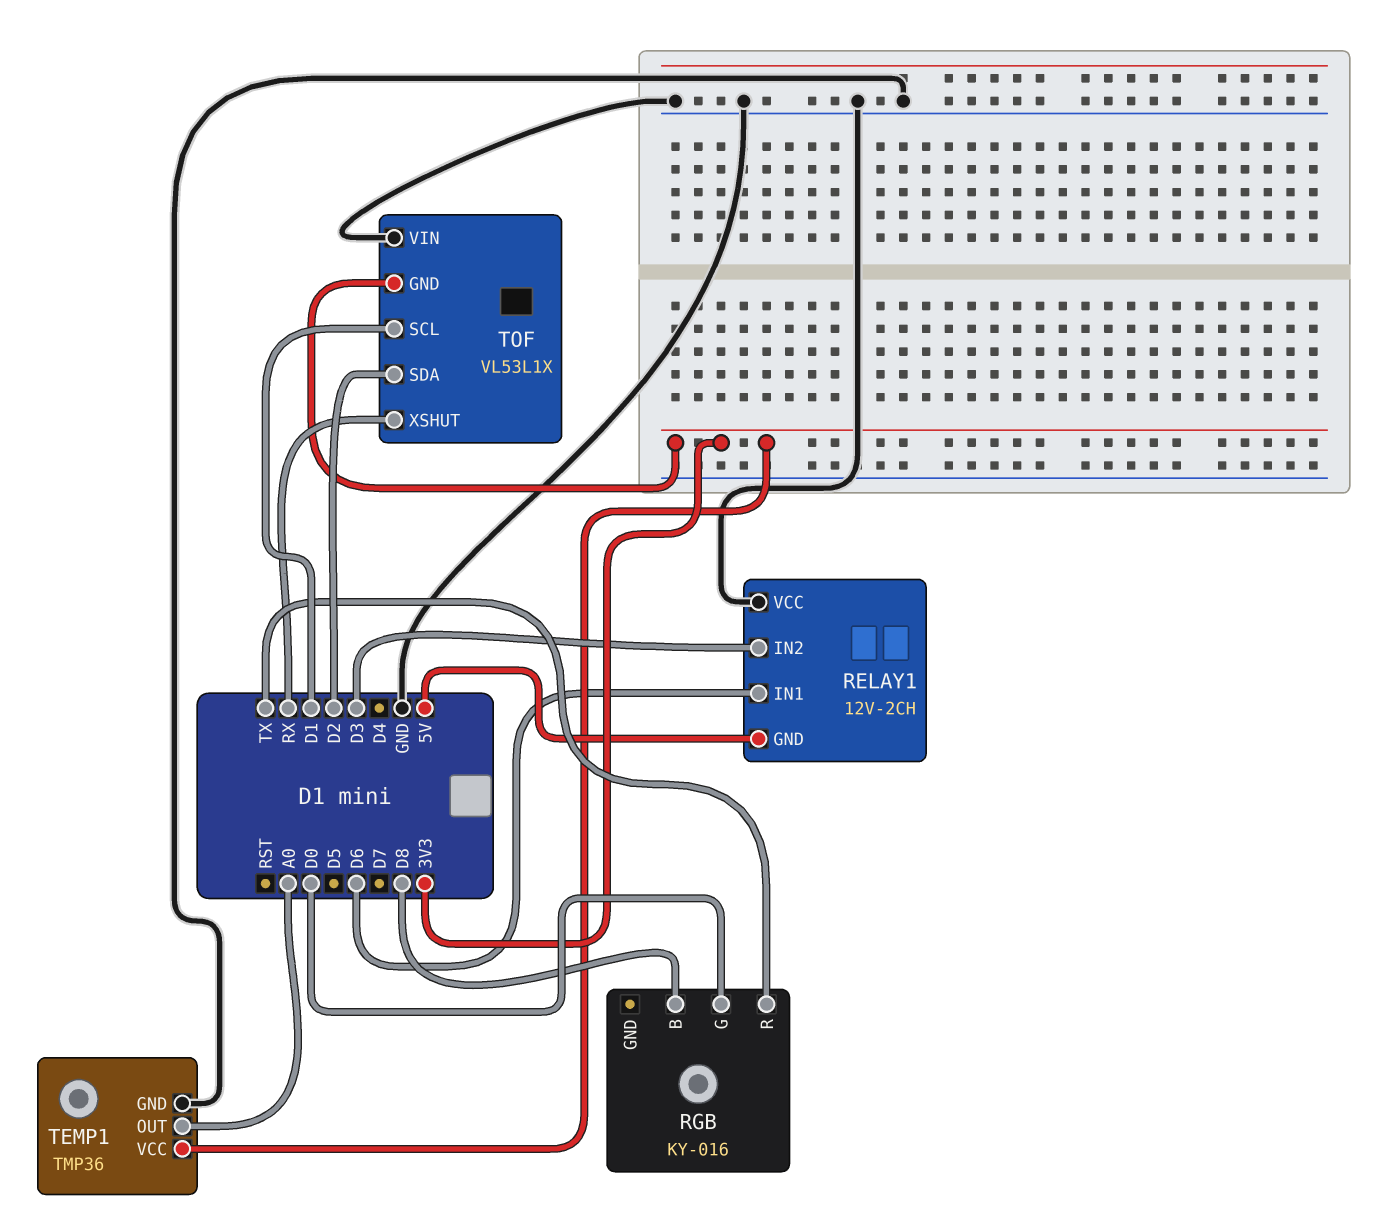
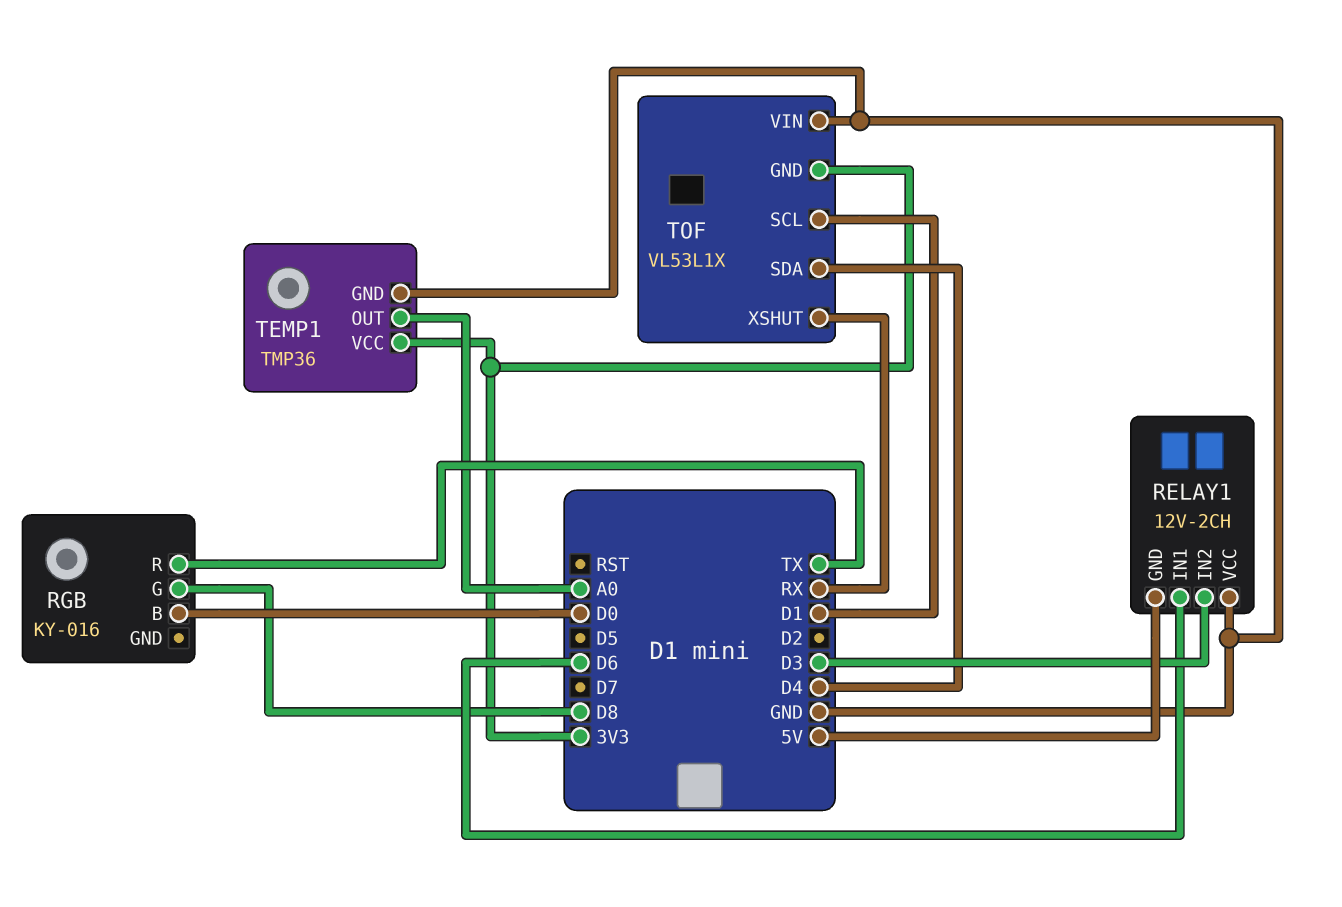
RGB pin B: D8 -> D0
RGB pin G: D0 -> D8
TOF pin SDA: D2 -> D4

